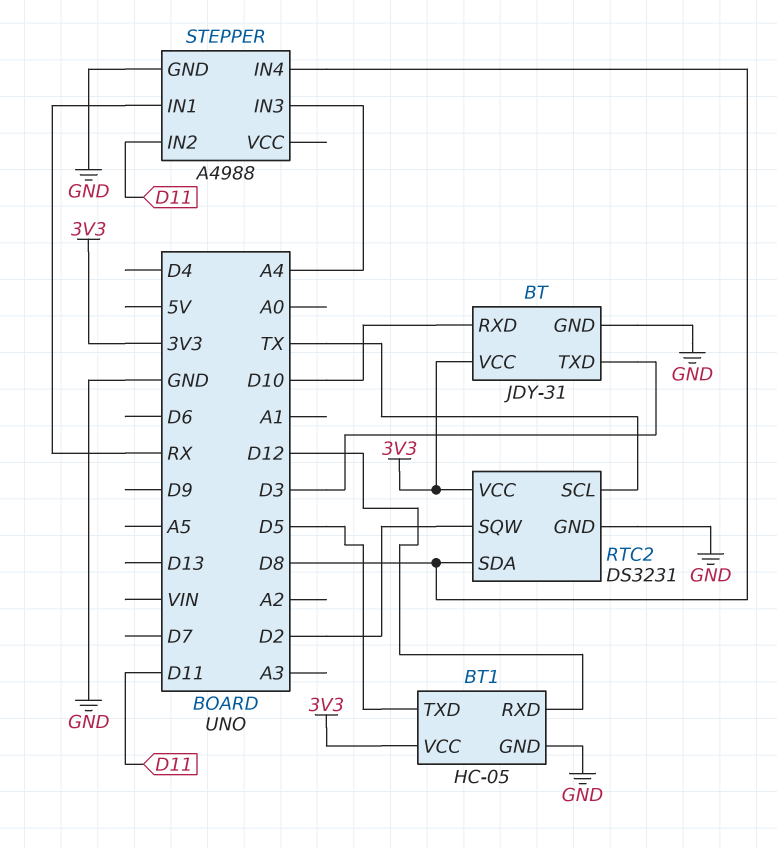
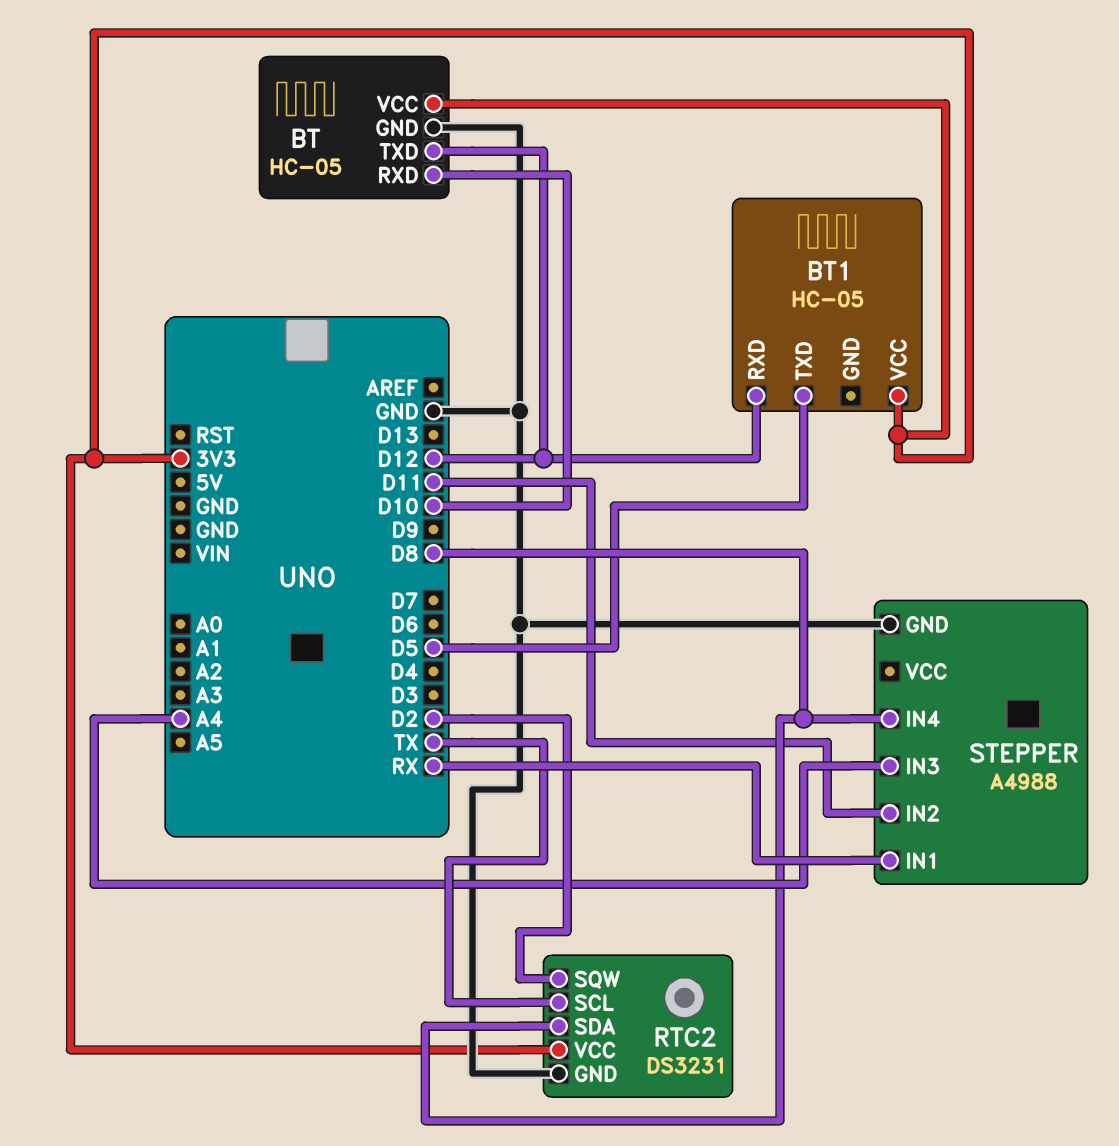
BT: JDY-31 -> HC-05
BT pin TXD: D3 -> D12
BT1 pin GND: GND -> none

